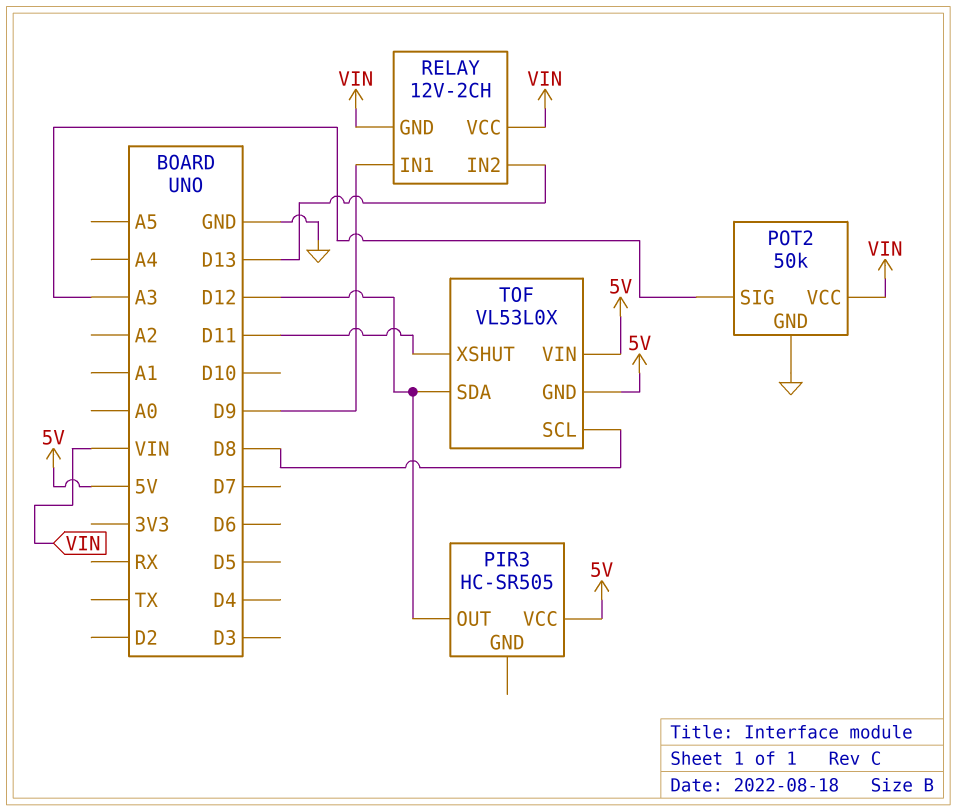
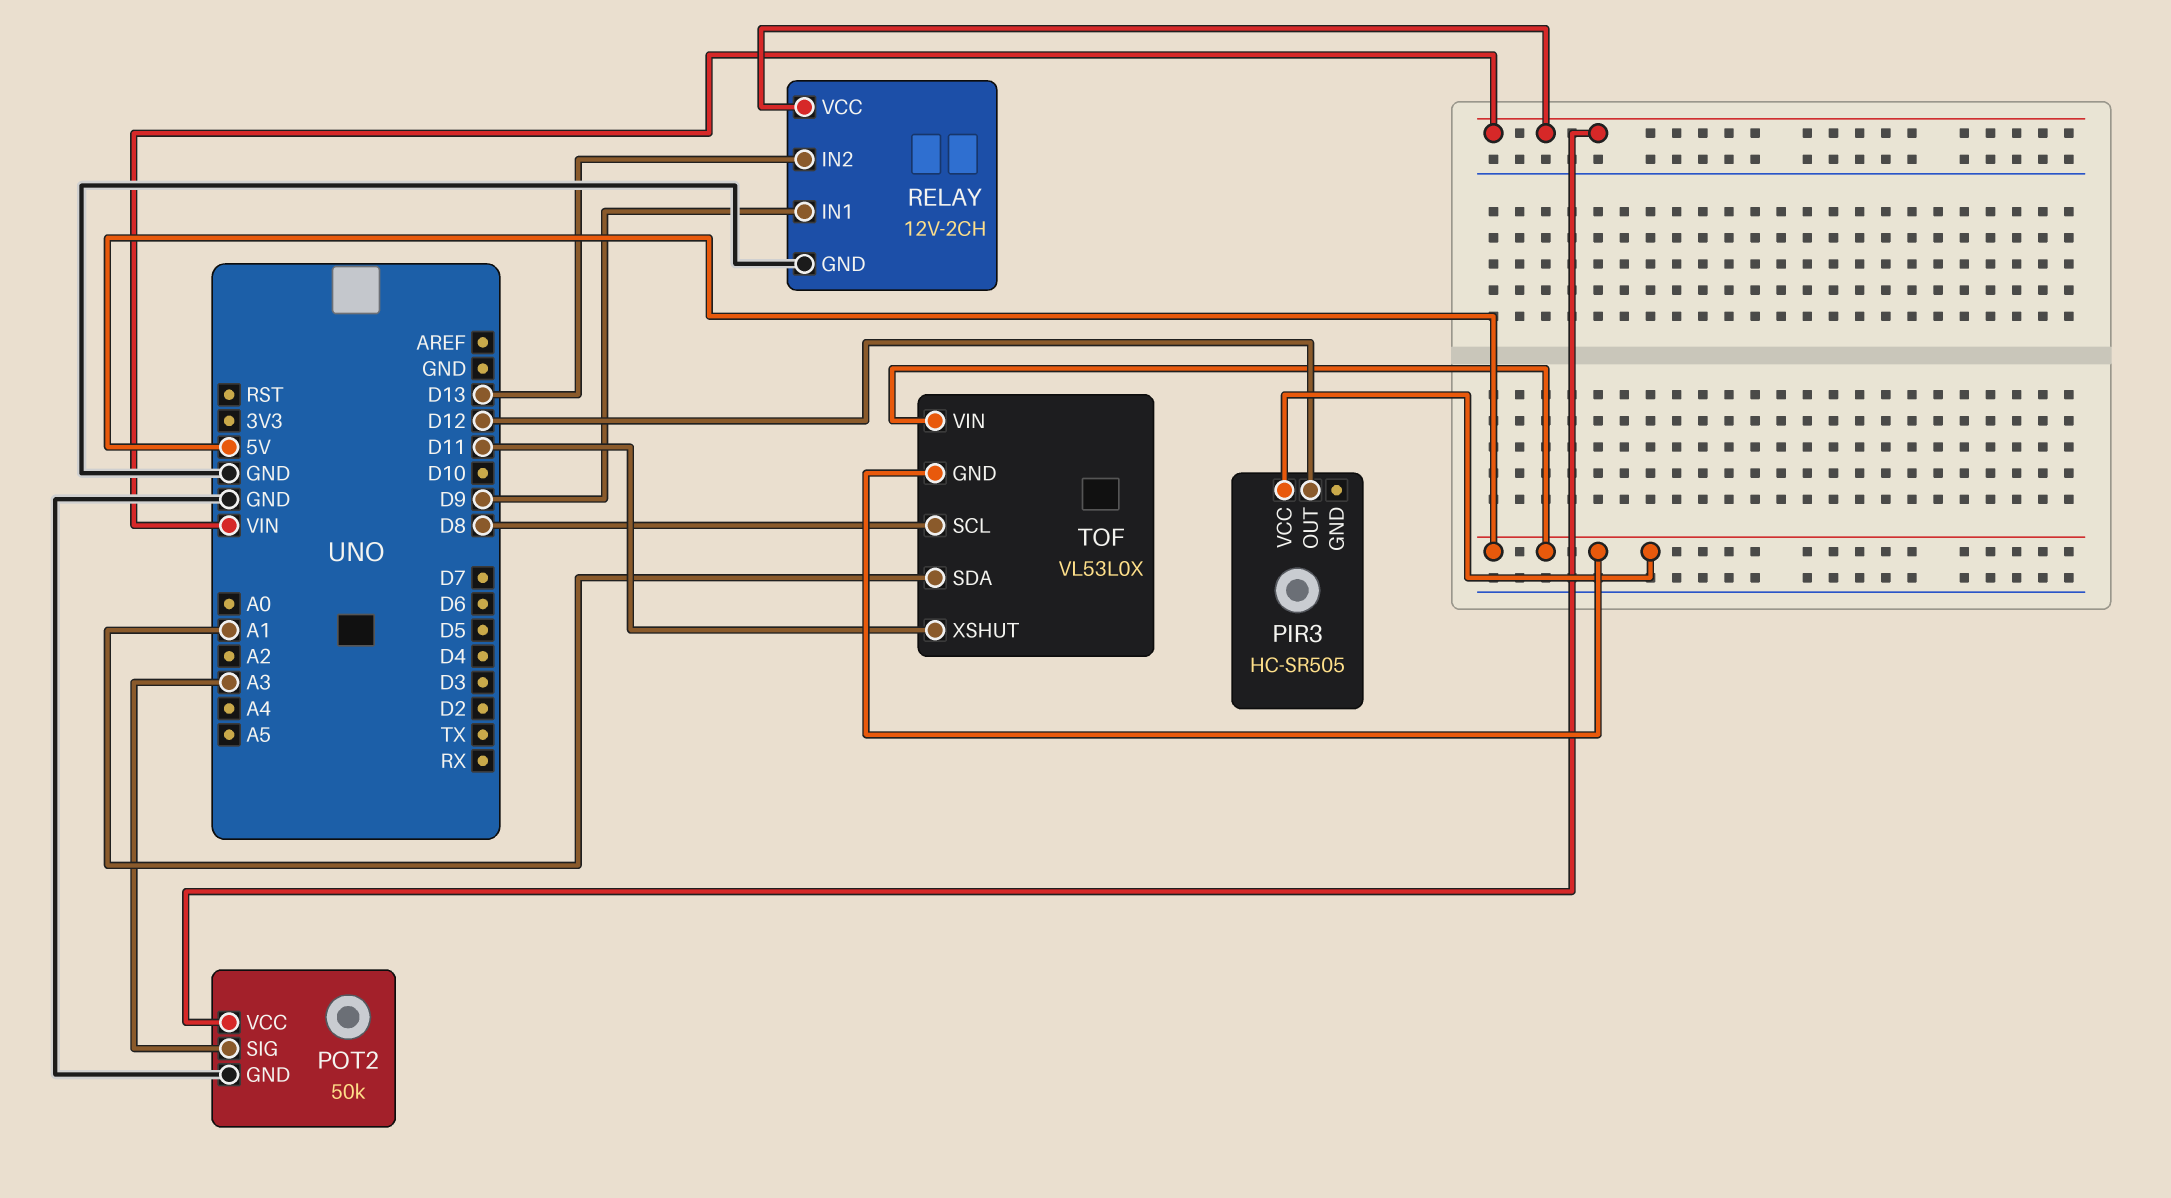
RELAY pin GND: VIN -> GND
TOF pin SDA: D12 -> A1

